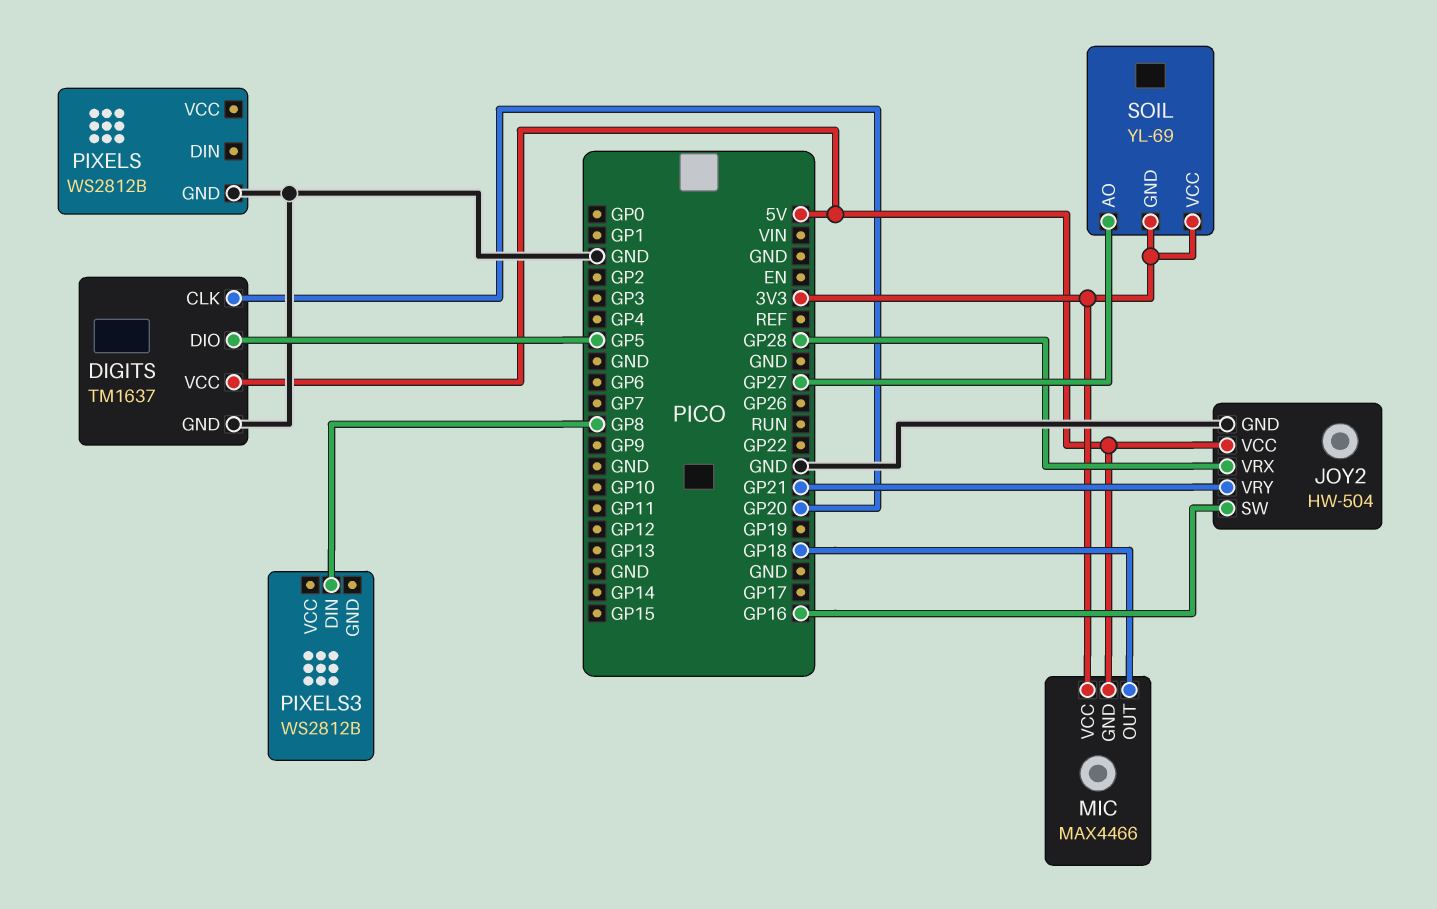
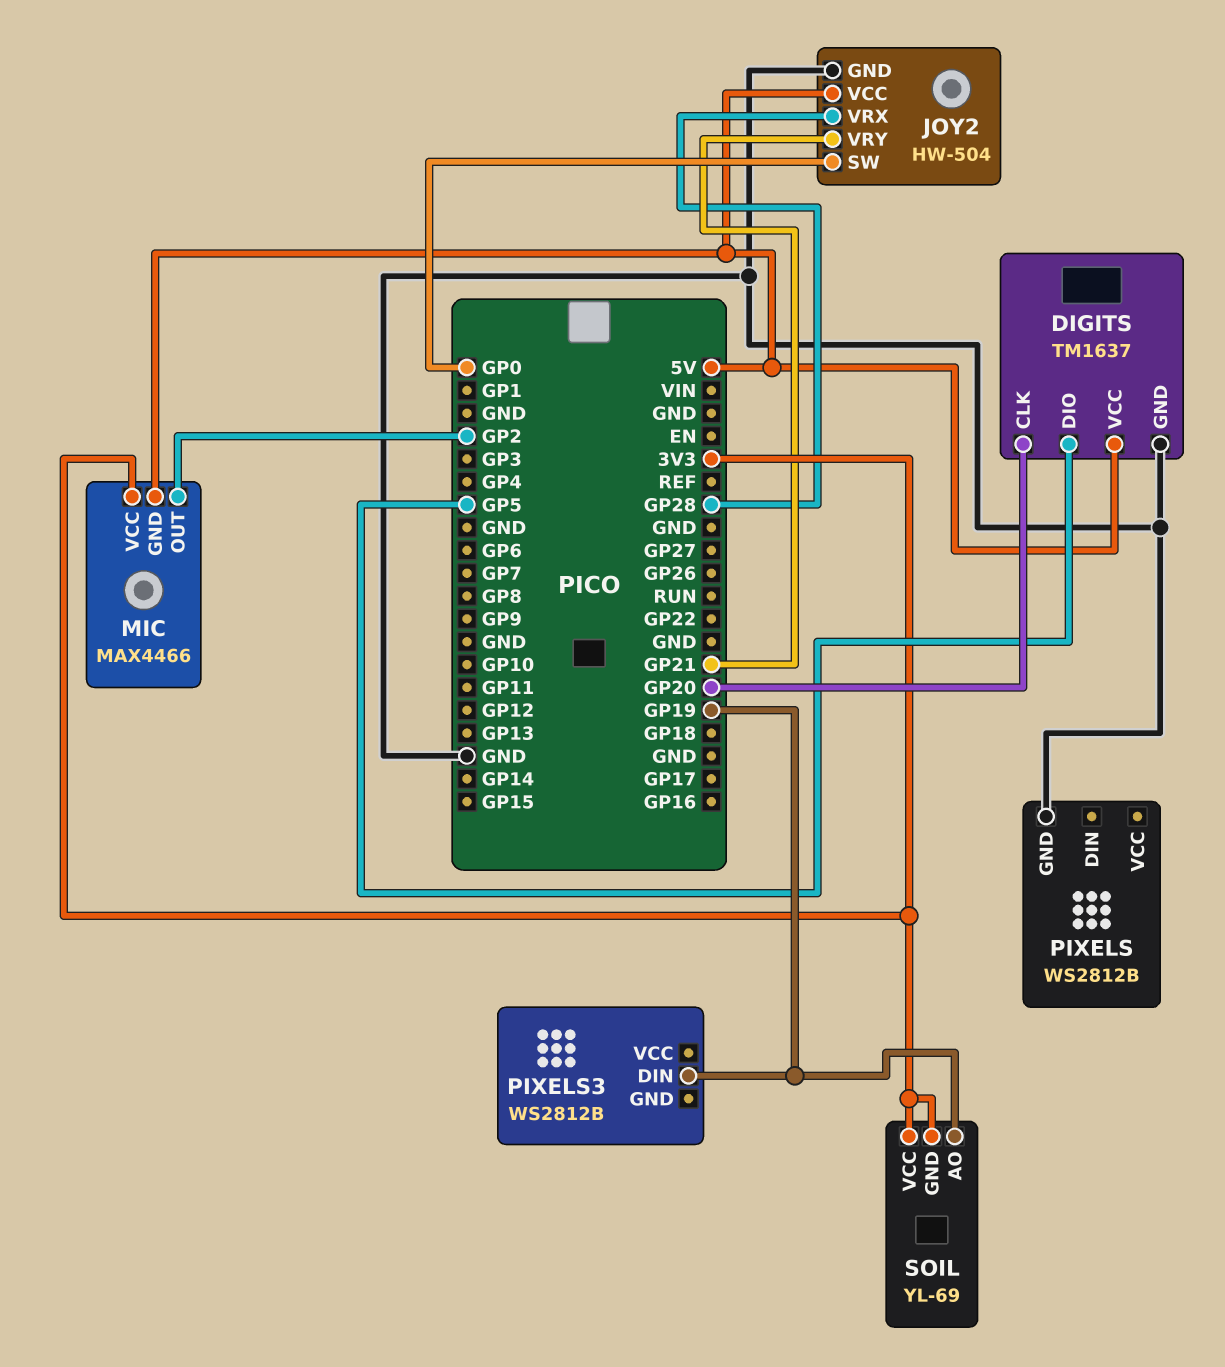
JOY2 pin SW: GP16 -> GP0
MIC pin OUT: GP18 -> GP2
PIXELS3 pin DIN: GP8 -> GP19
SOIL pin AO: GP27 -> GP19

